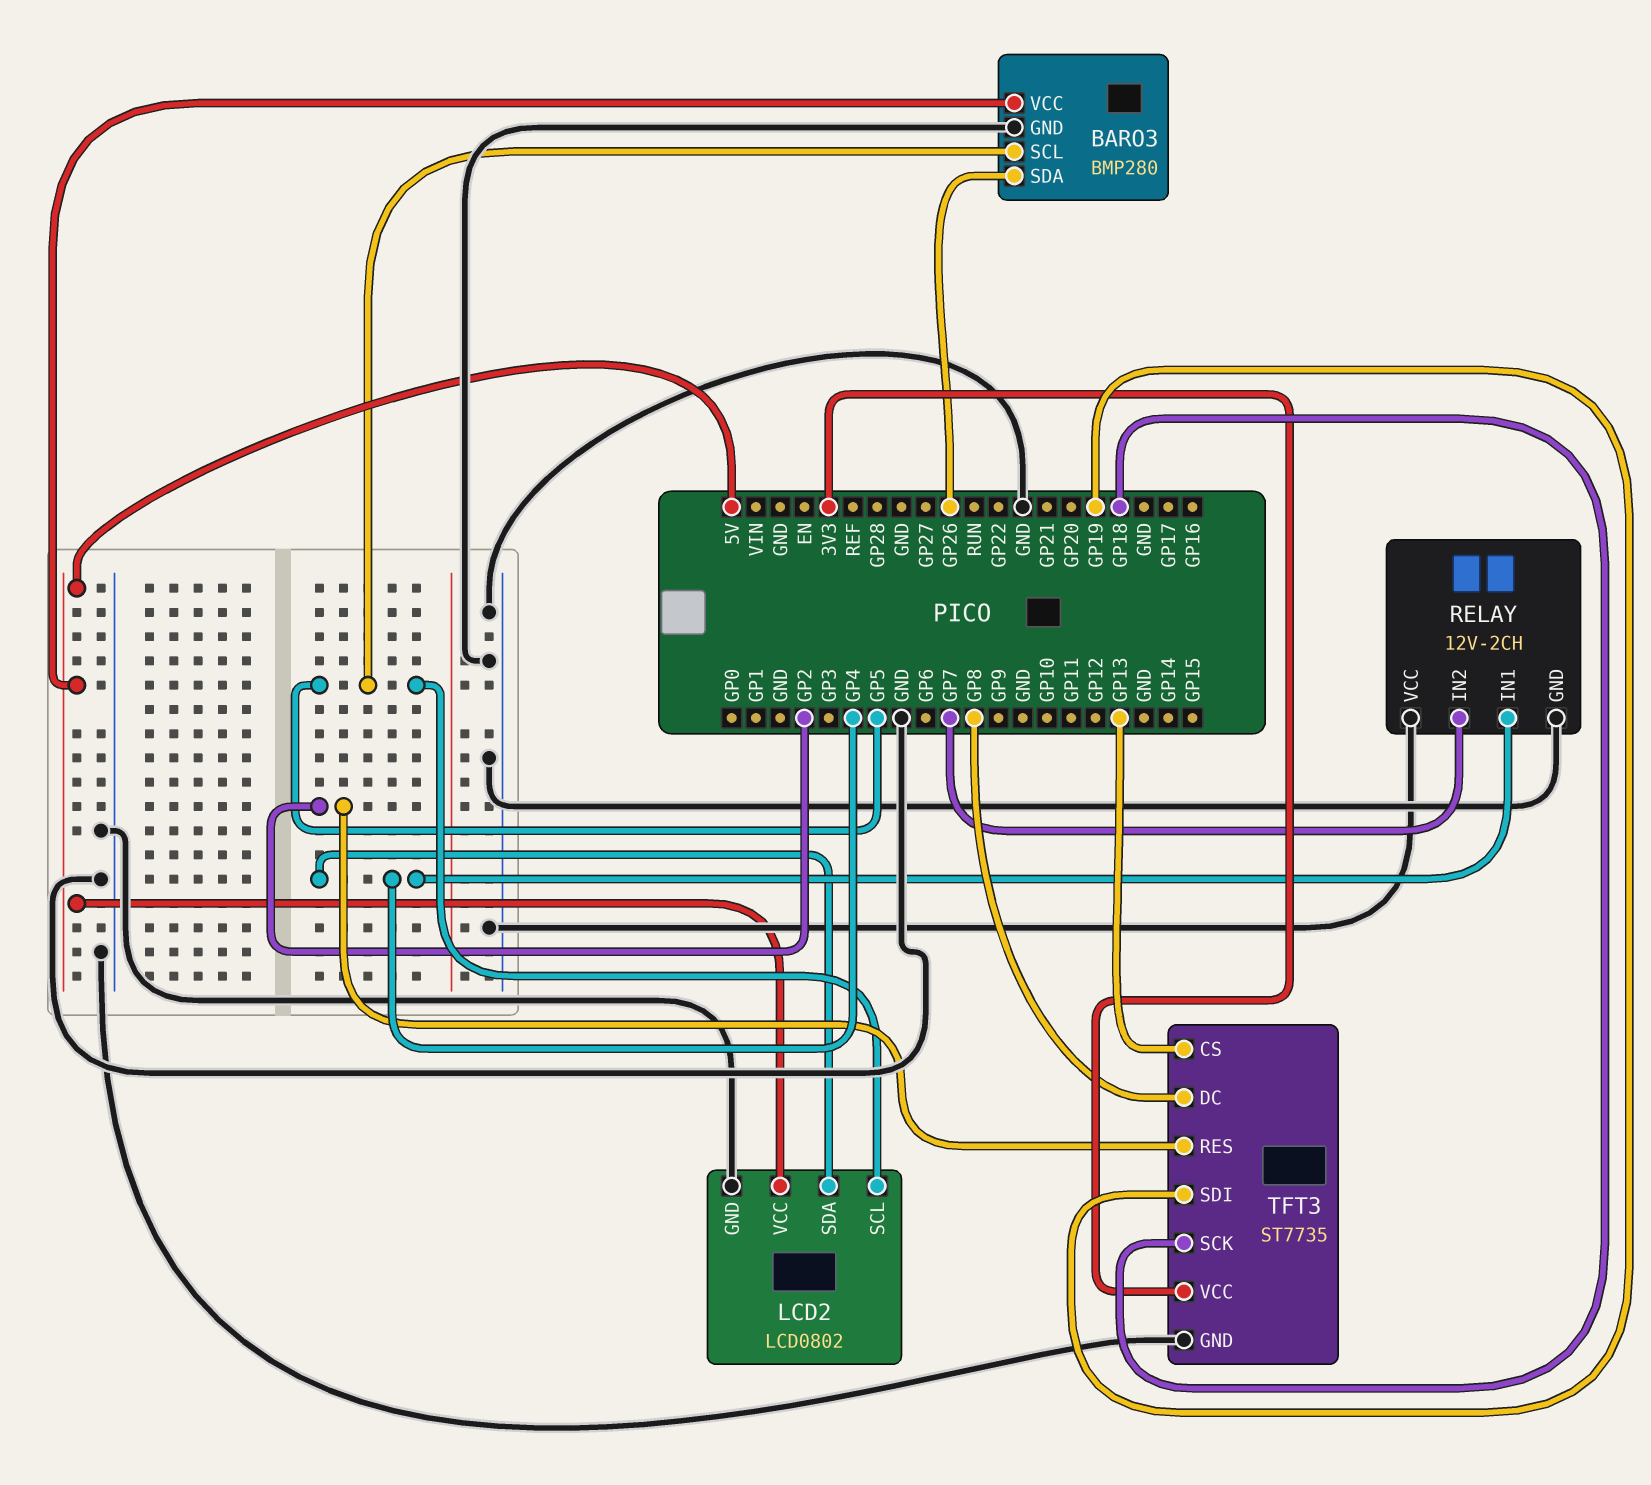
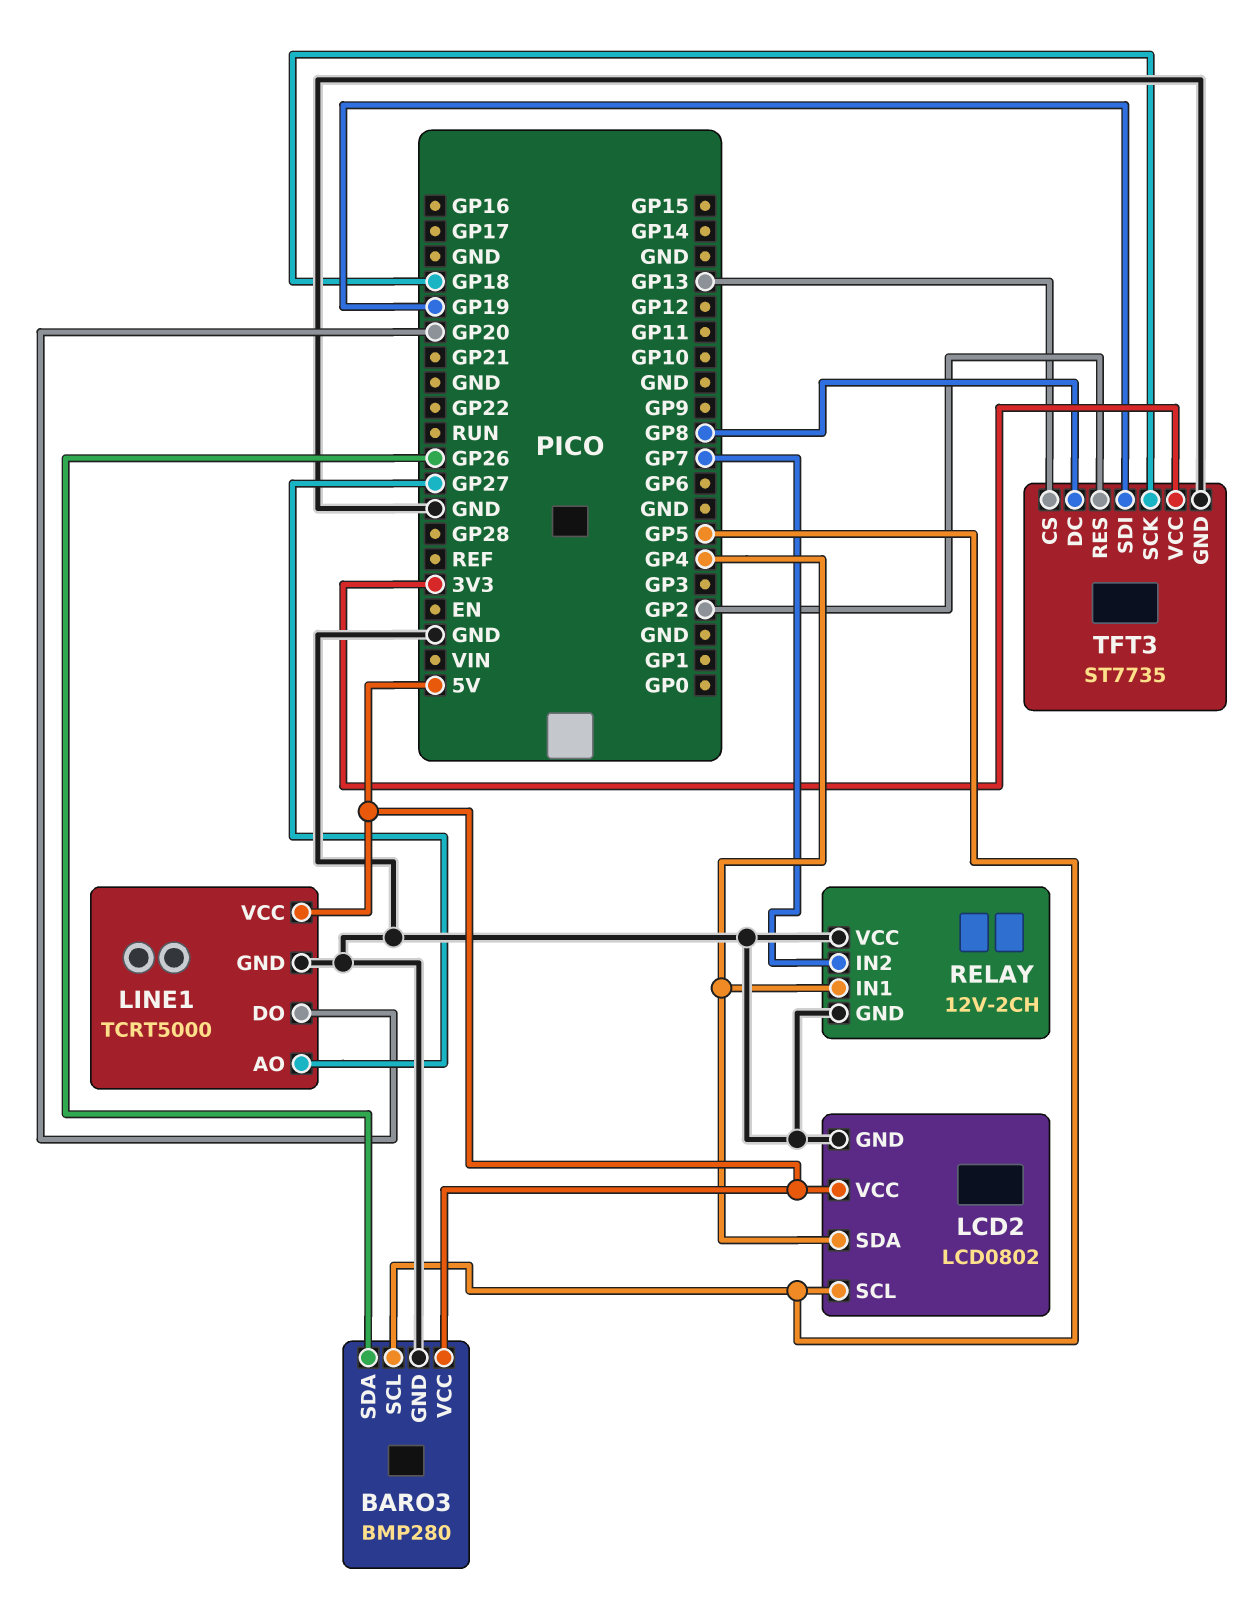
LINE1: none -> TCRT5000
LINE1 pin AO: none -> GP27
LINE1 pin DO: none -> GP20
LINE1 pin GND: none -> GND
LINE1 pin VCC: none -> 5V

